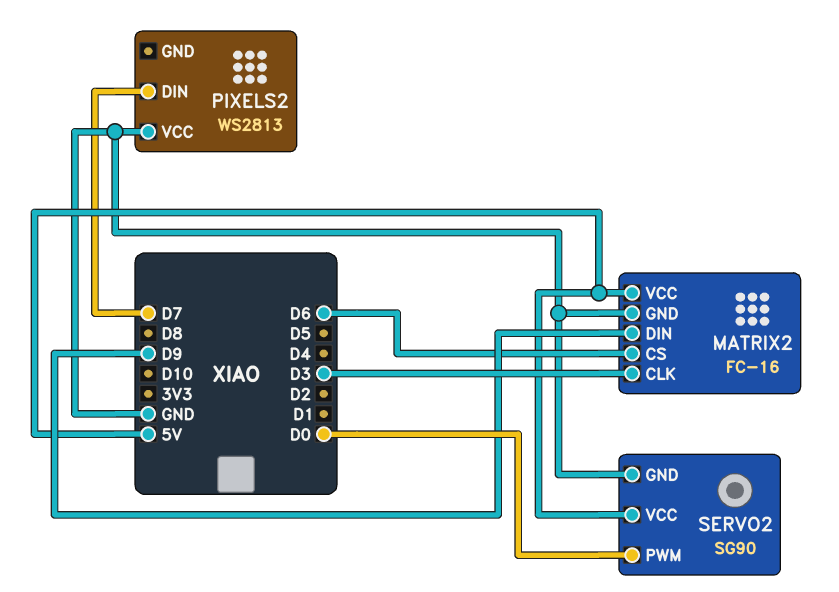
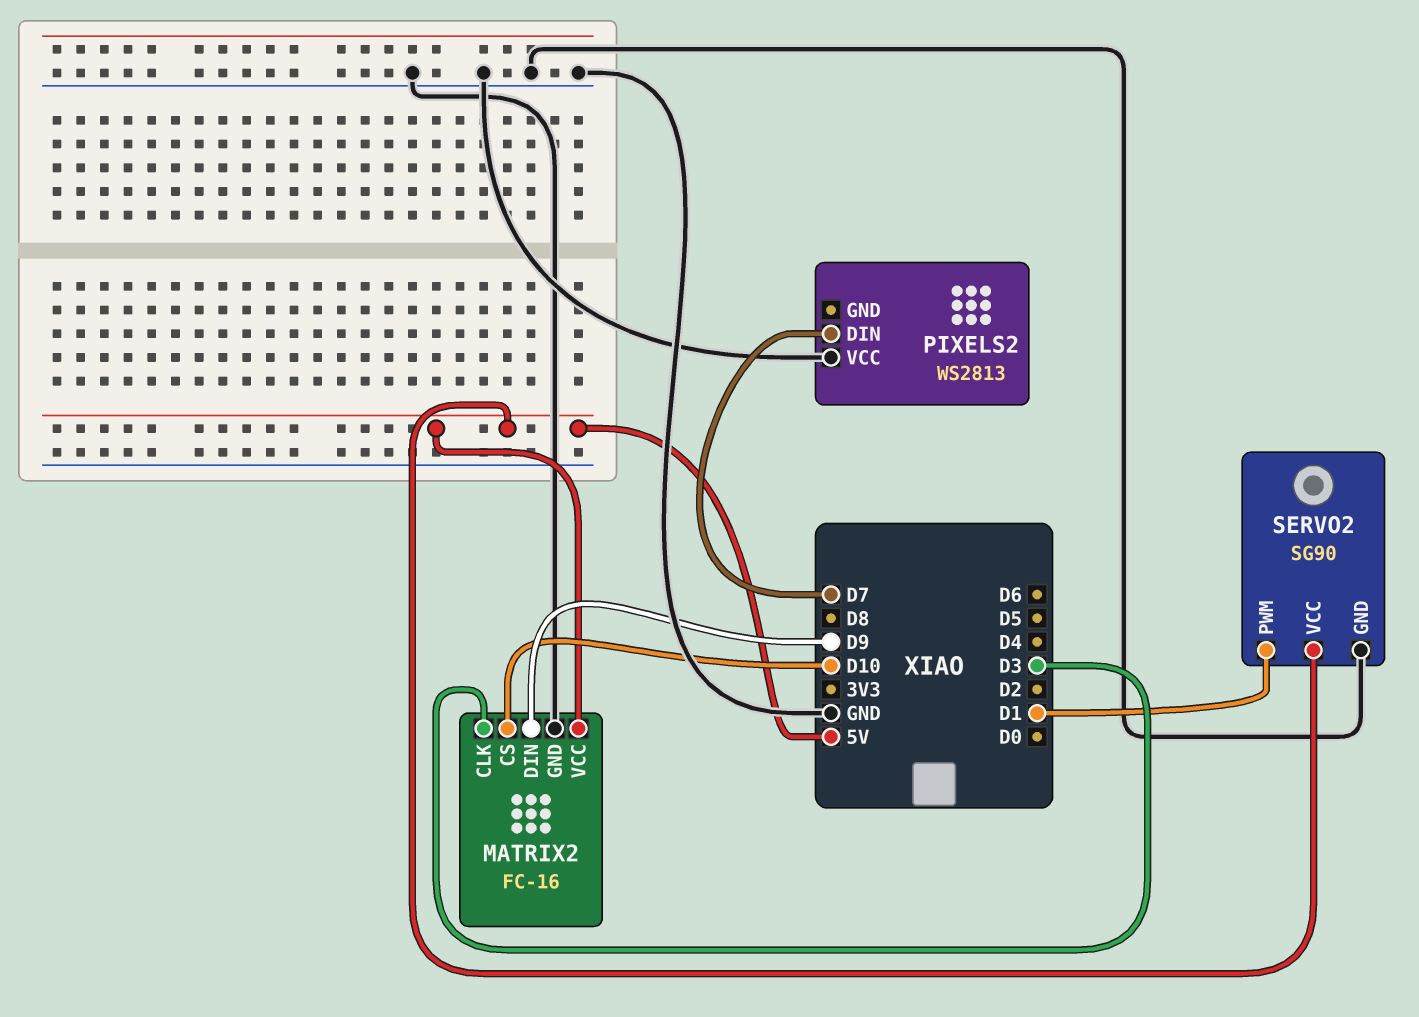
MATRIX2 pin CS: D6 -> D10
SERVO2 pin PWM: D0 -> D1

